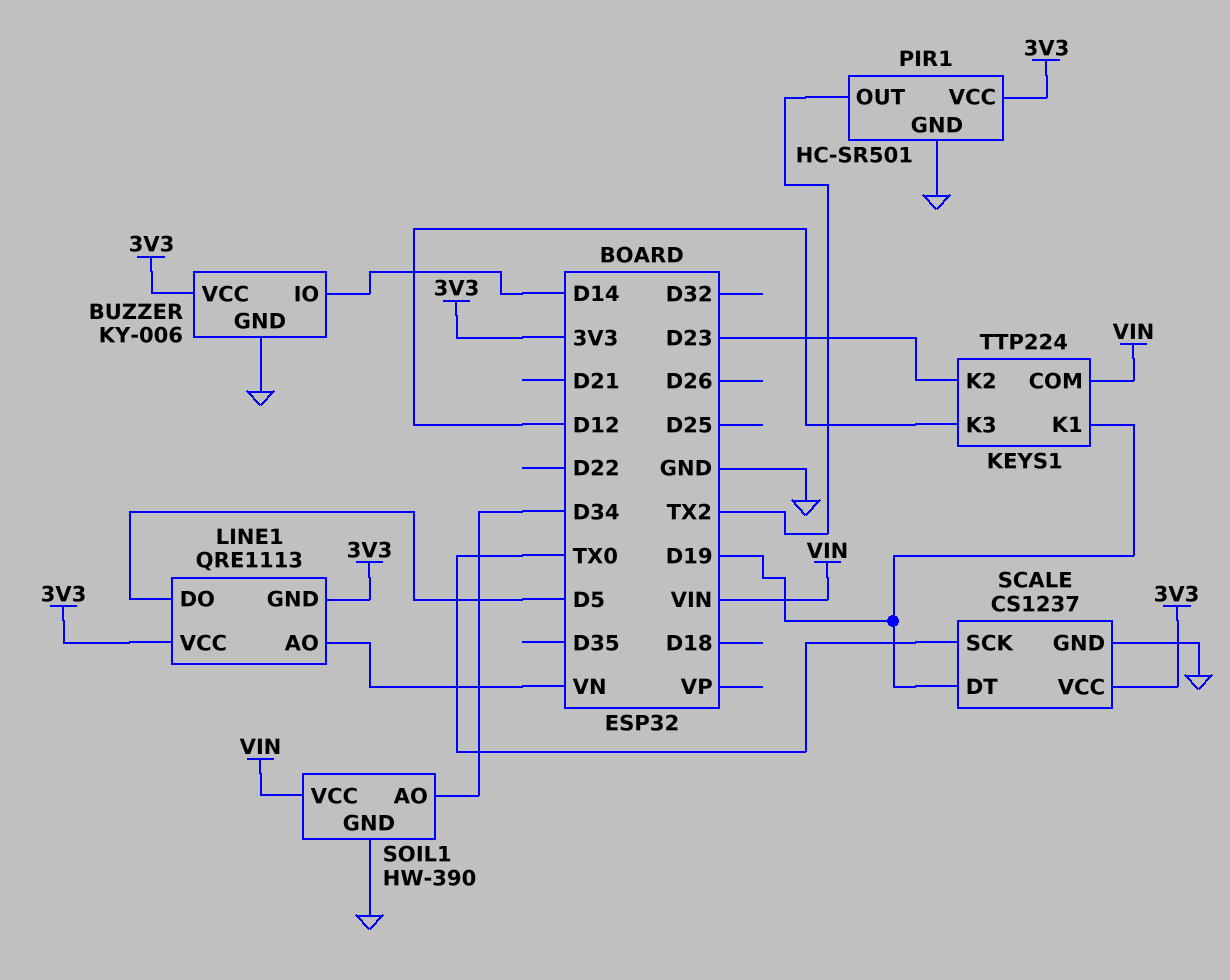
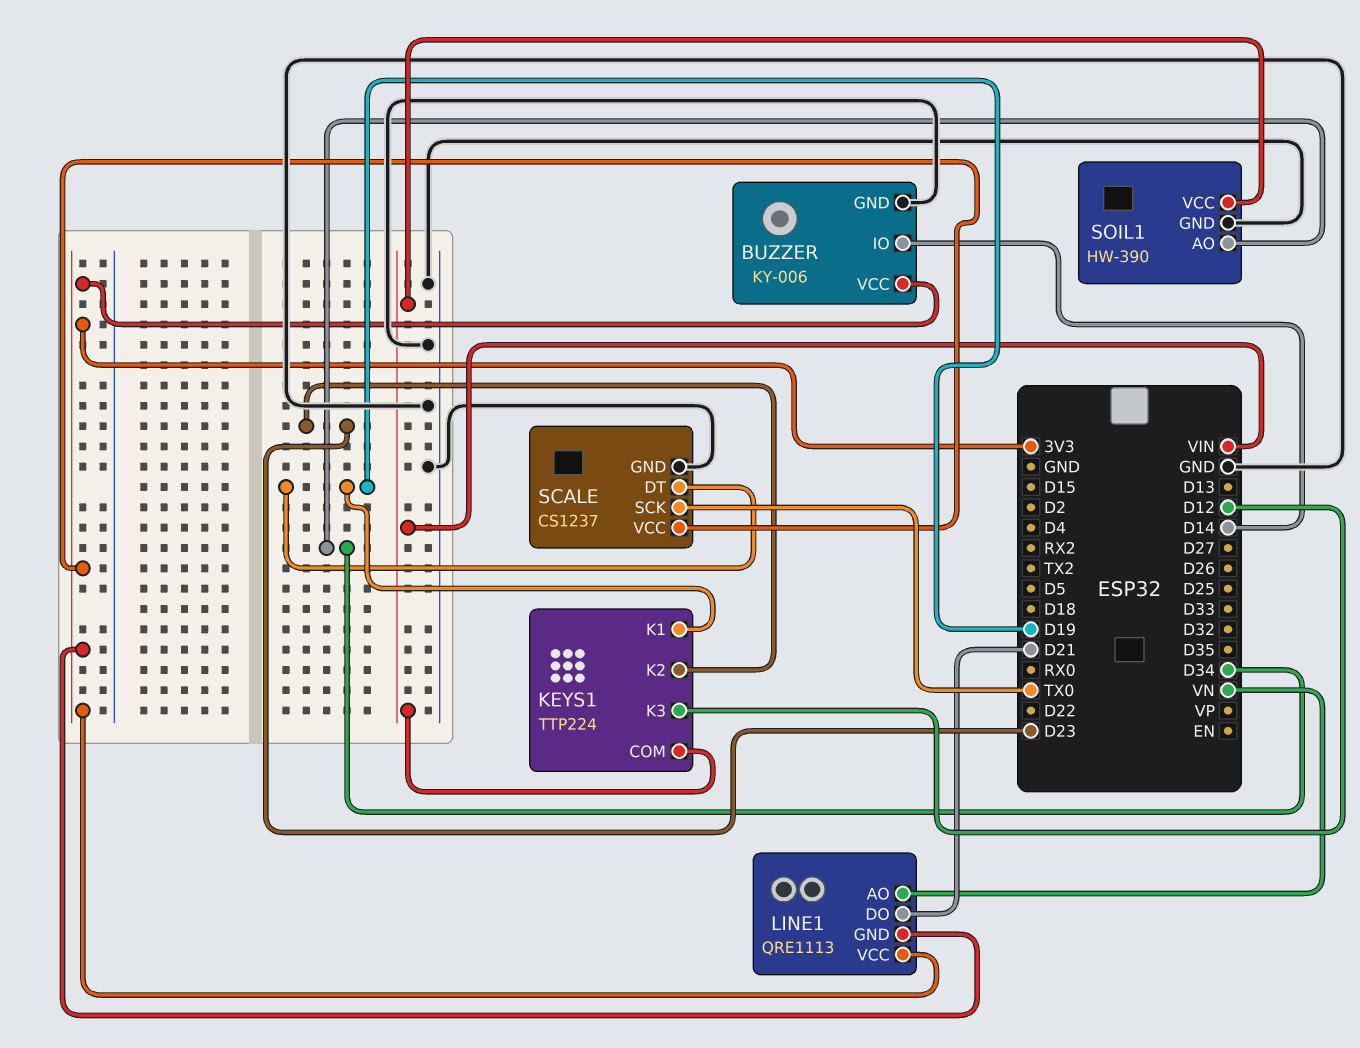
LINE1 pin DO: D5 -> D21
PIR1: HC-SR501 -> none
PIR1 pin GND: GND -> none
PIR1 pin OUT: TX2 -> none
PIR1 pin VCC: 3V3 -> none

